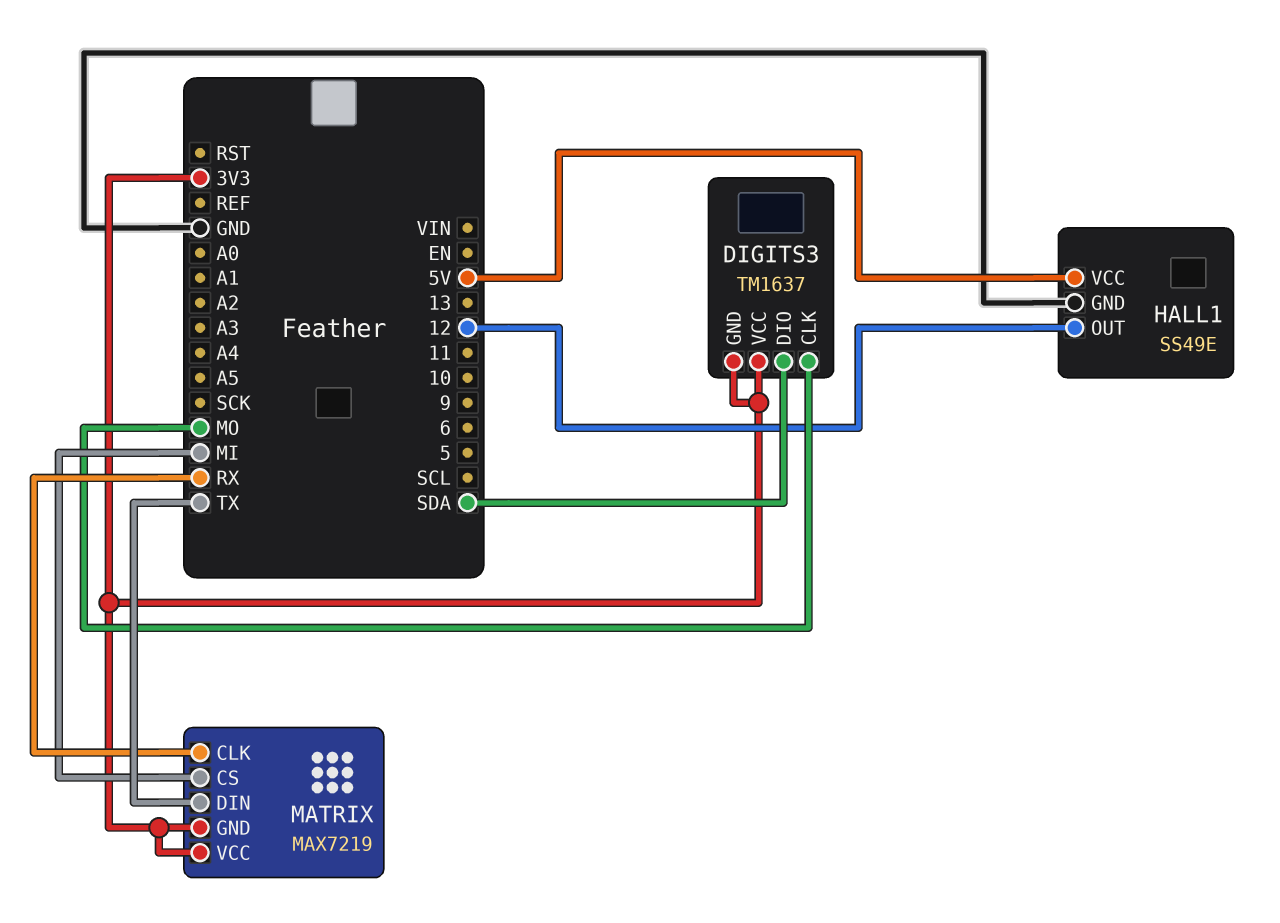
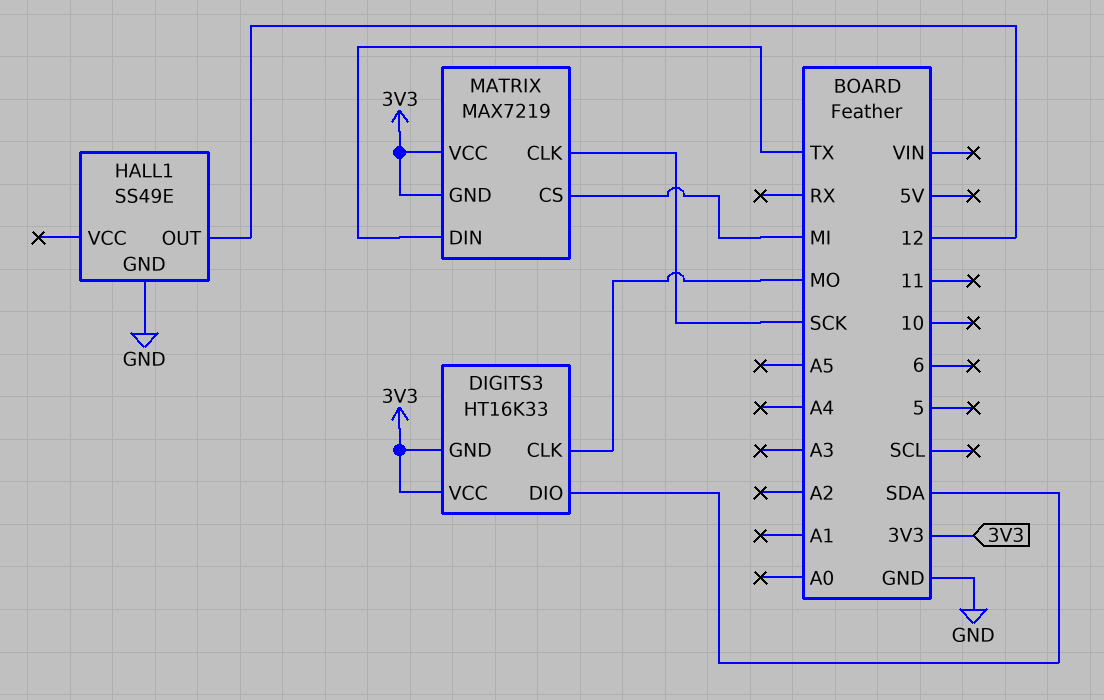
DIGITS3: TM1637 -> HT16K33
HALL1 pin VCC: 5V -> none
MATRIX pin CLK: RX -> SCK

